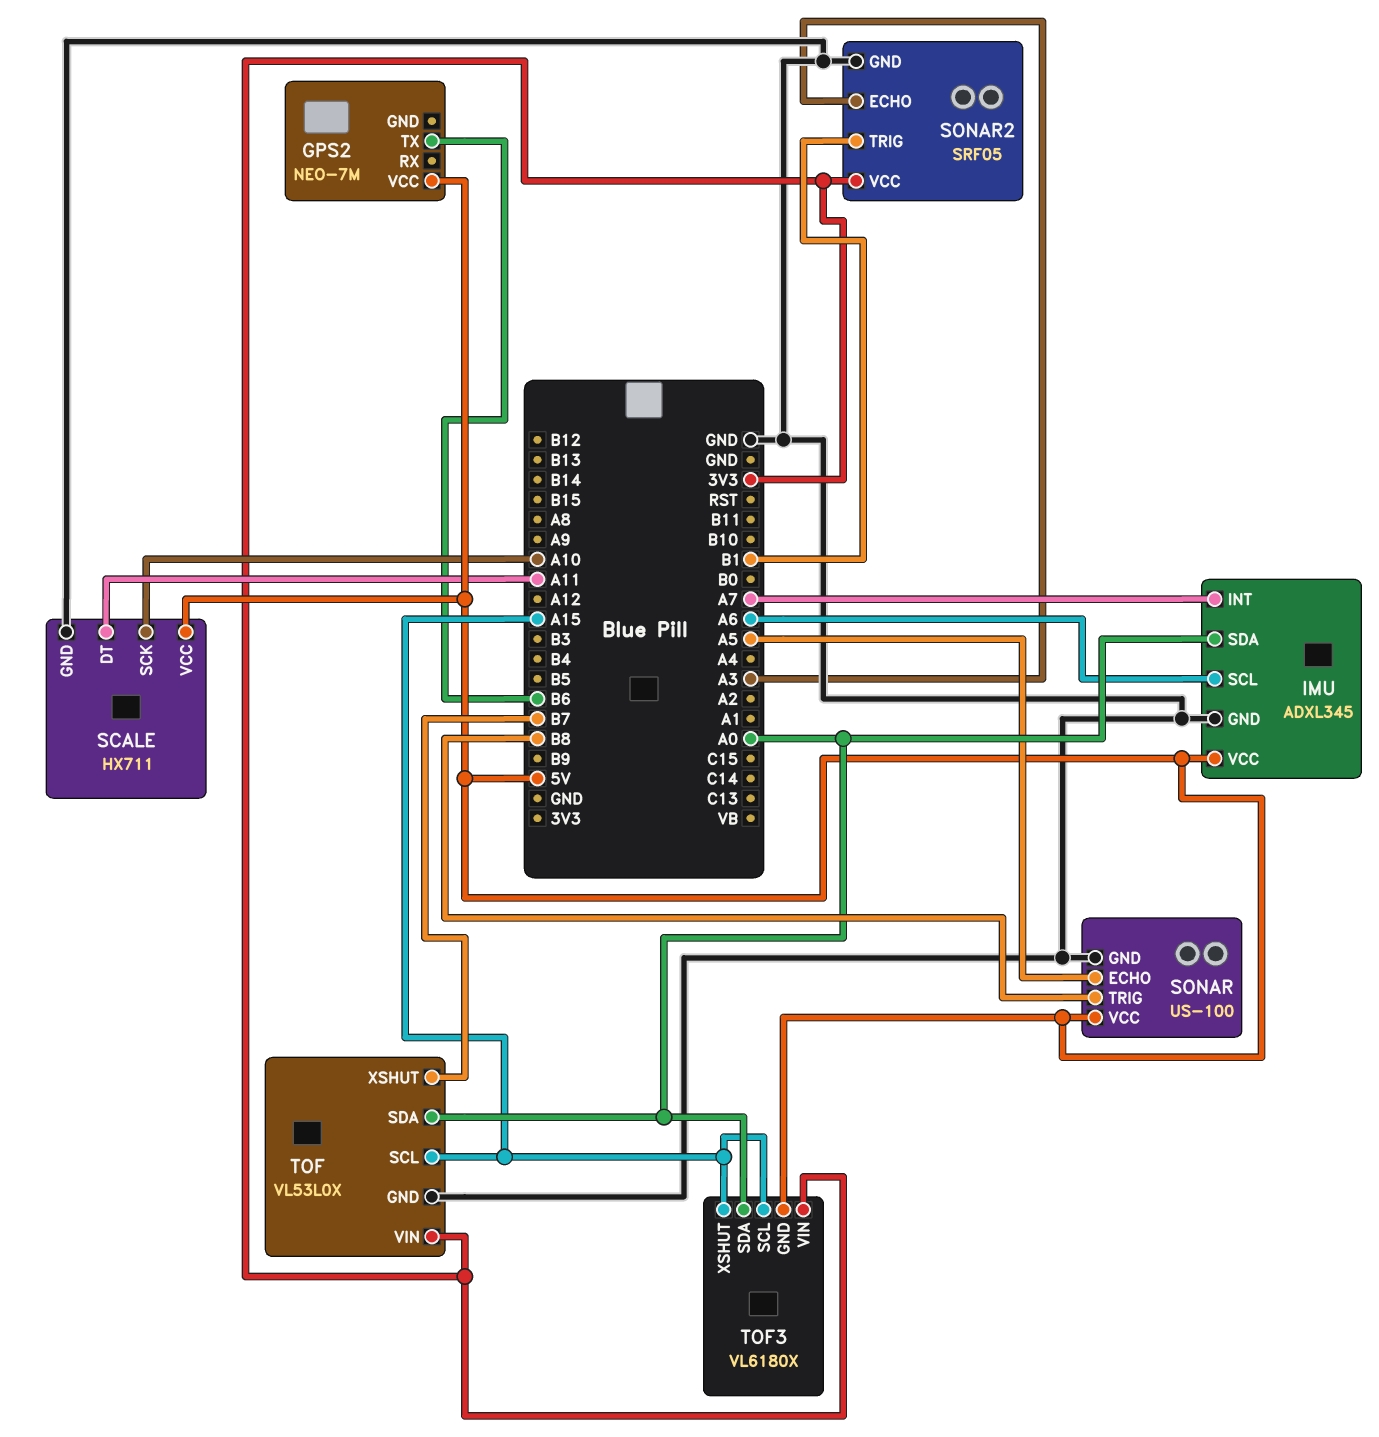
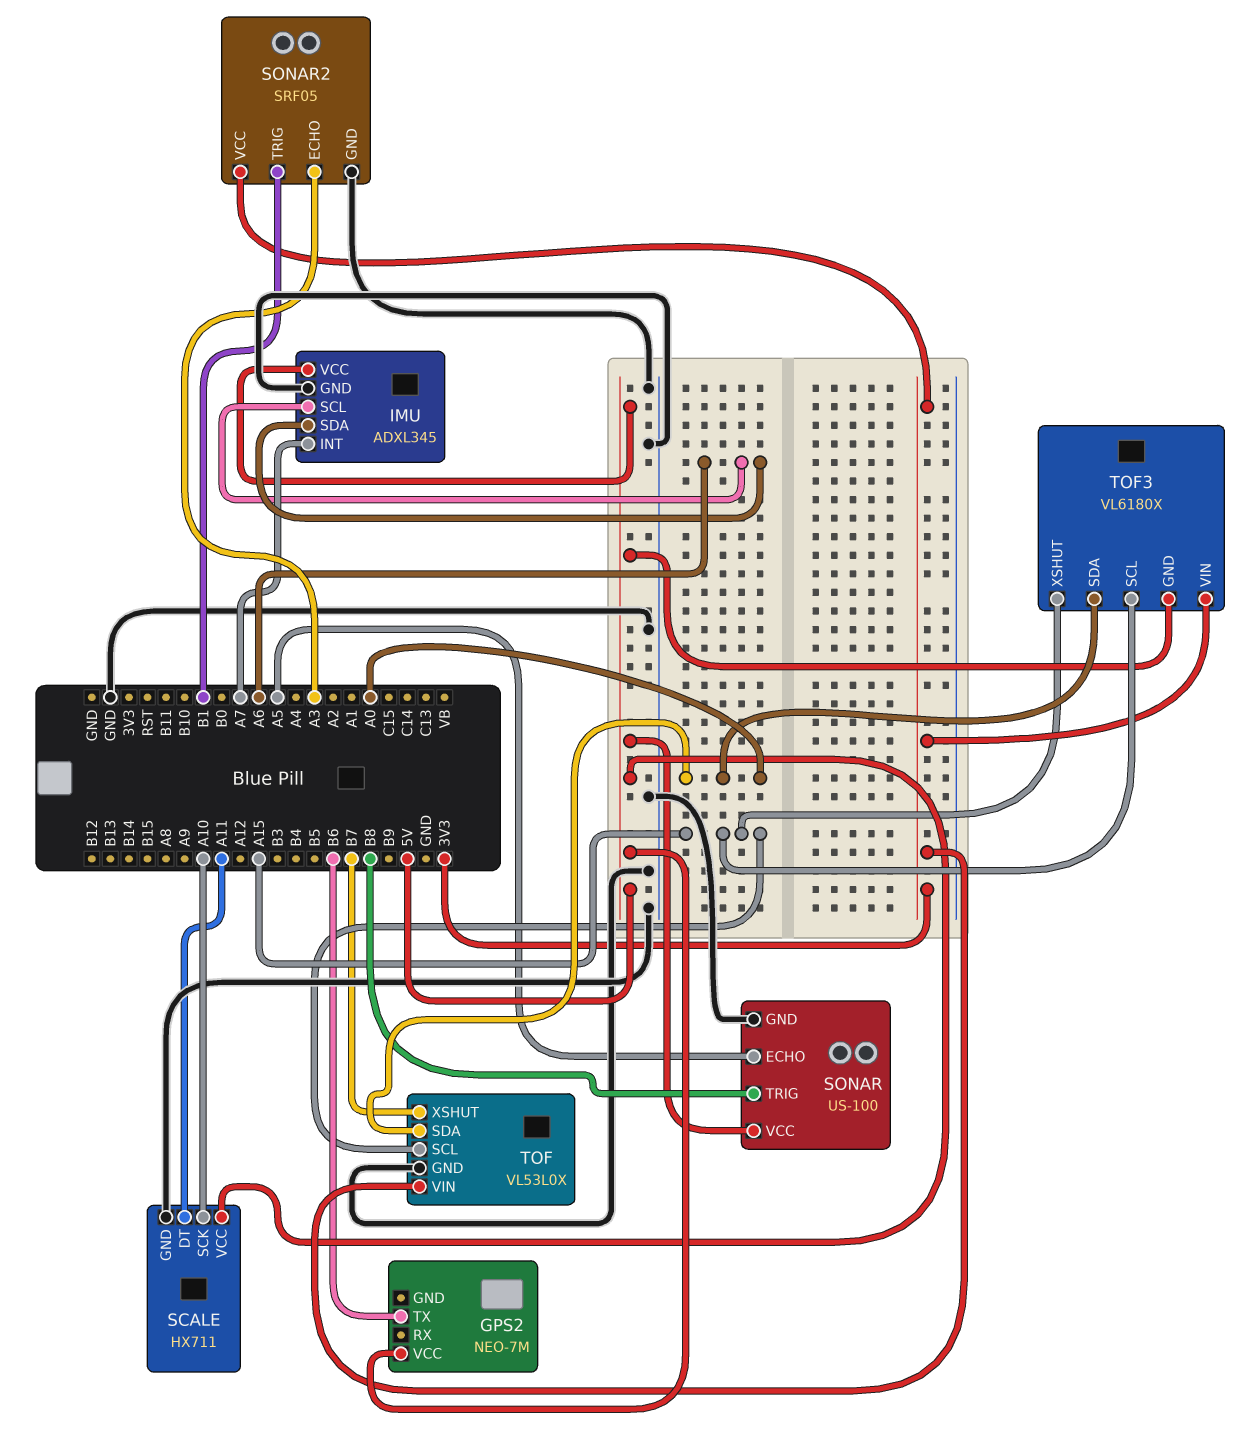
IMU pin SDA: A0 -> A6

